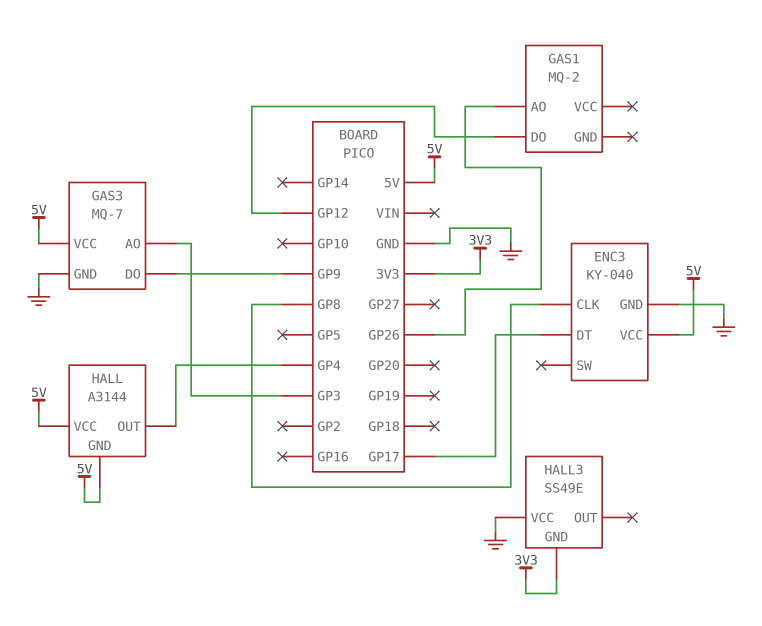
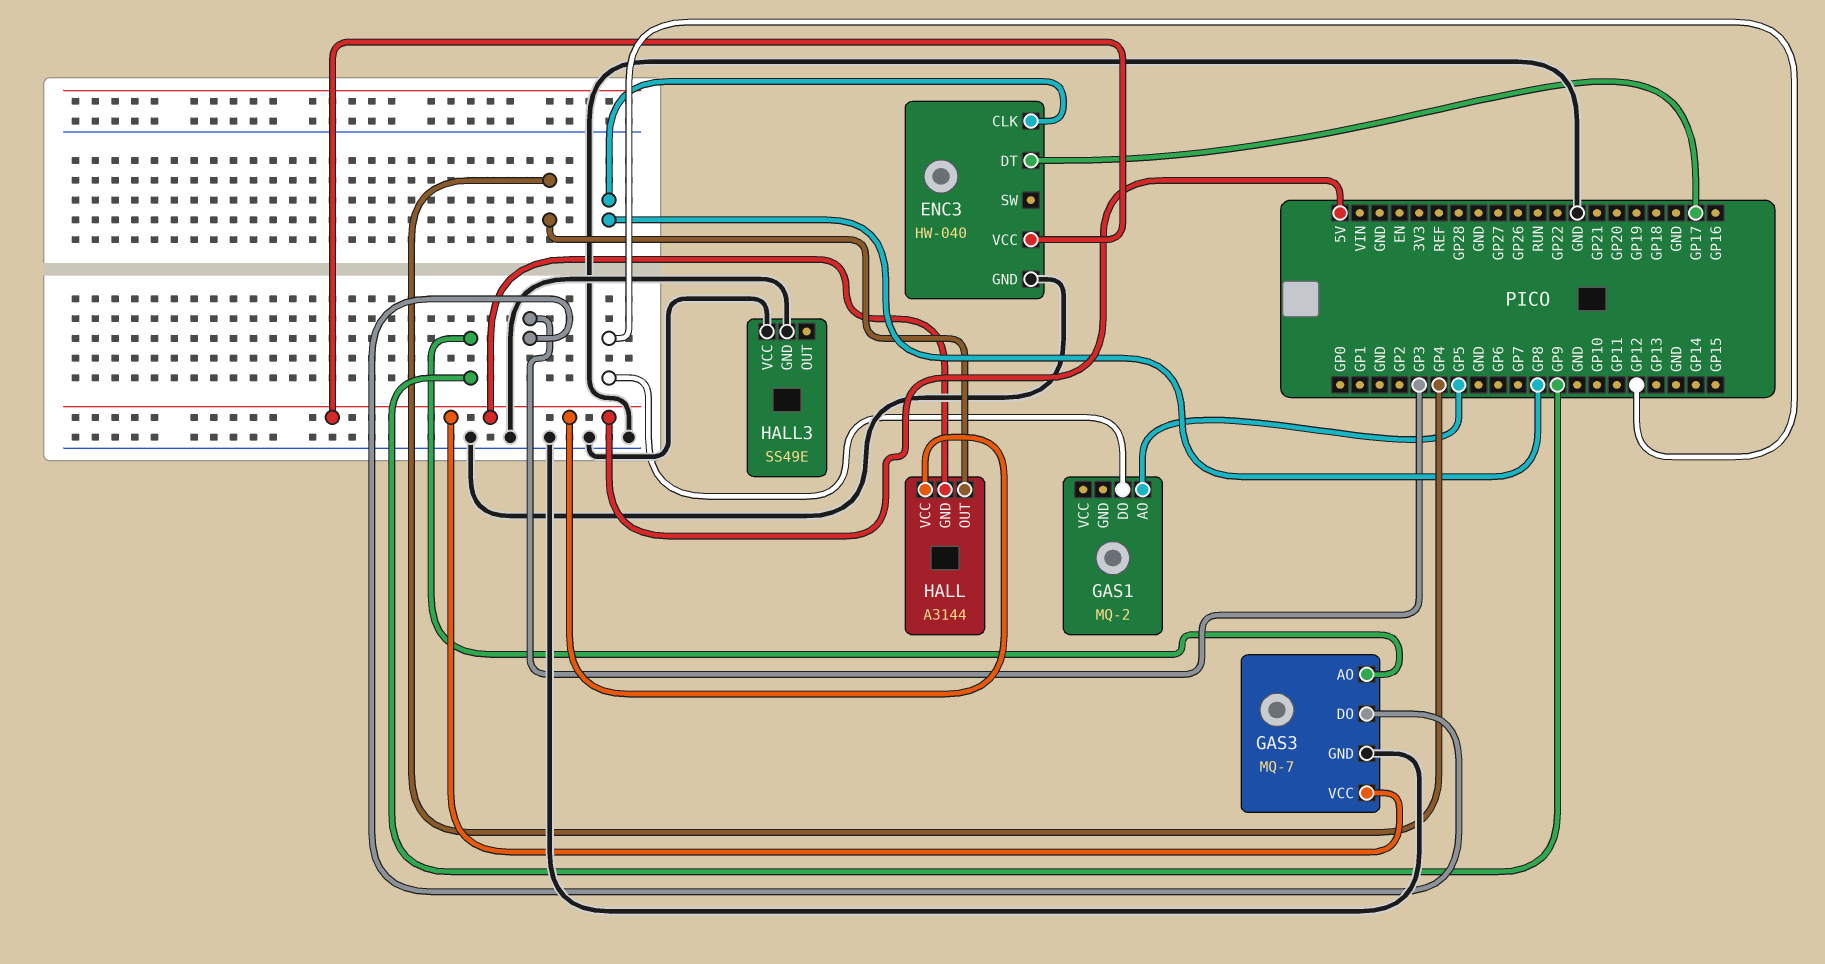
ENC3: KY-040 -> HW-040
GAS1 pin AO: GP26 -> GP5
GAS3 pin AO: GP3 -> GP9
GAS3 pin DO: GP9 -> GP3
HALL3 pin GND: 3V3 -> GND

